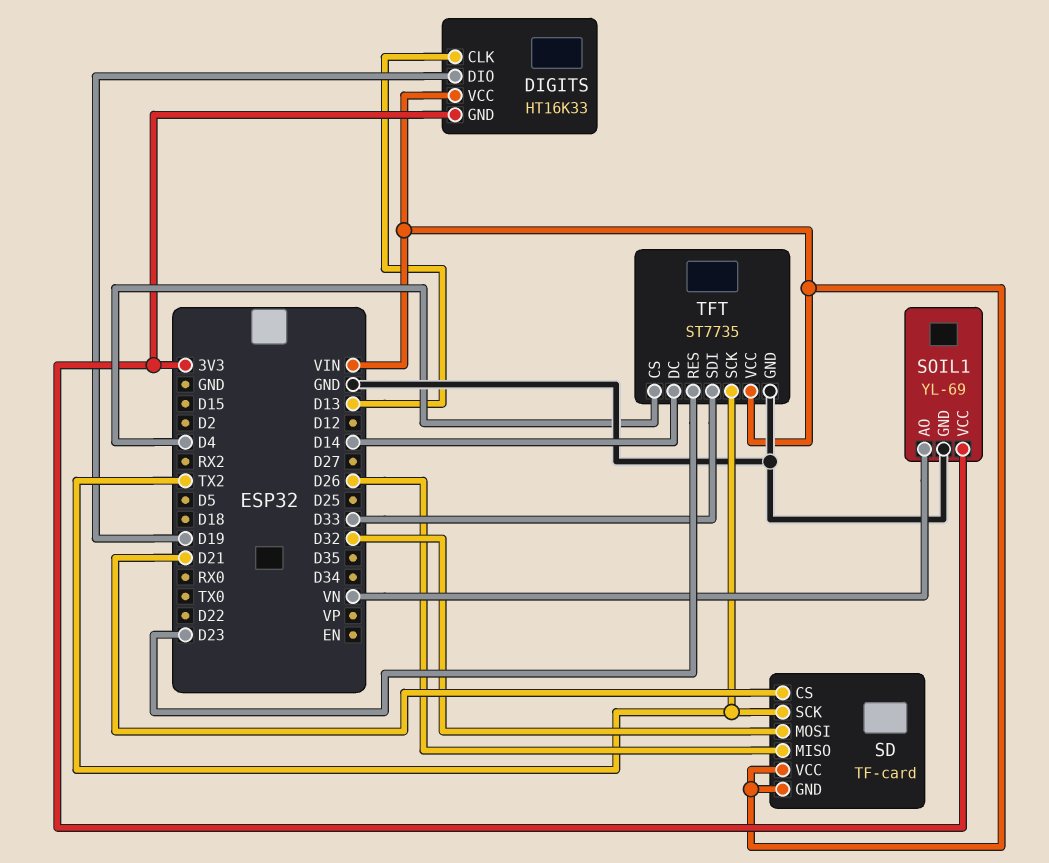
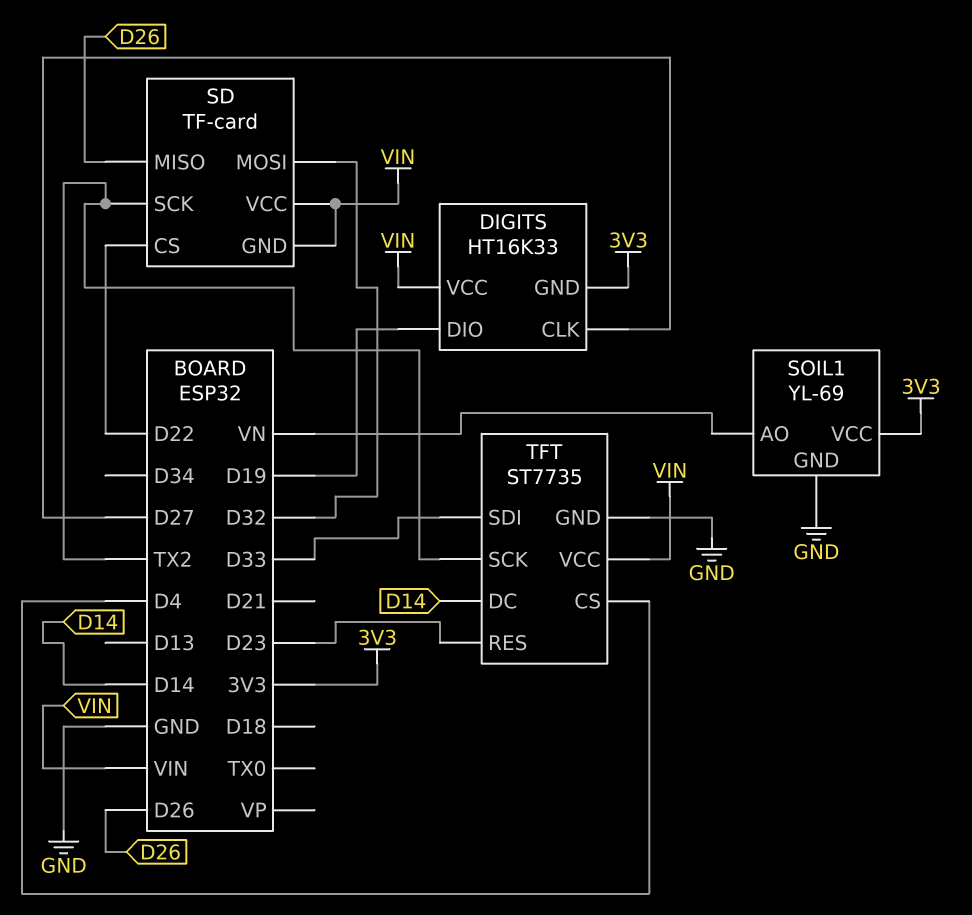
DIGITS pin CLK: D13 -> D27
SD pin CS: D21 -> D22

